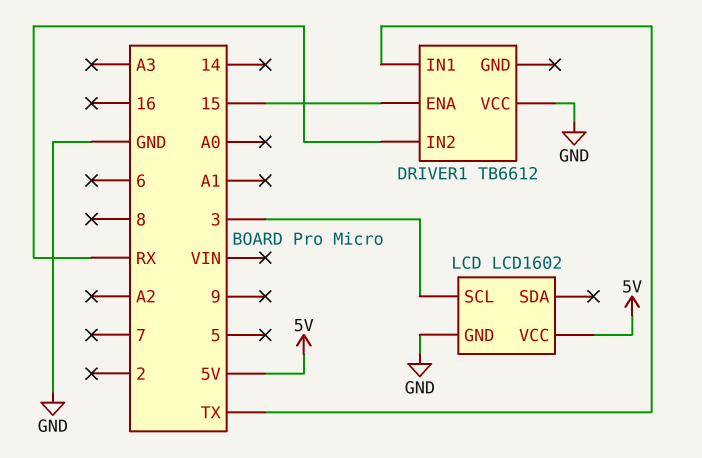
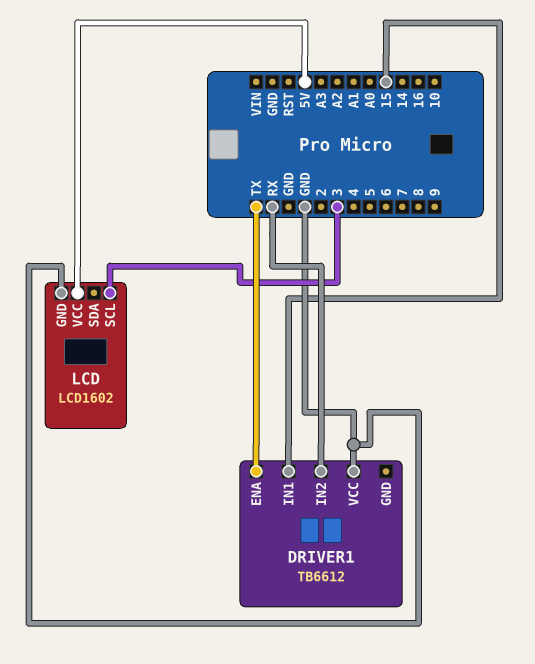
DRIVER1 pin ENA: 15 -> TX
DRIVER1 pin IN1: TX -> 15

